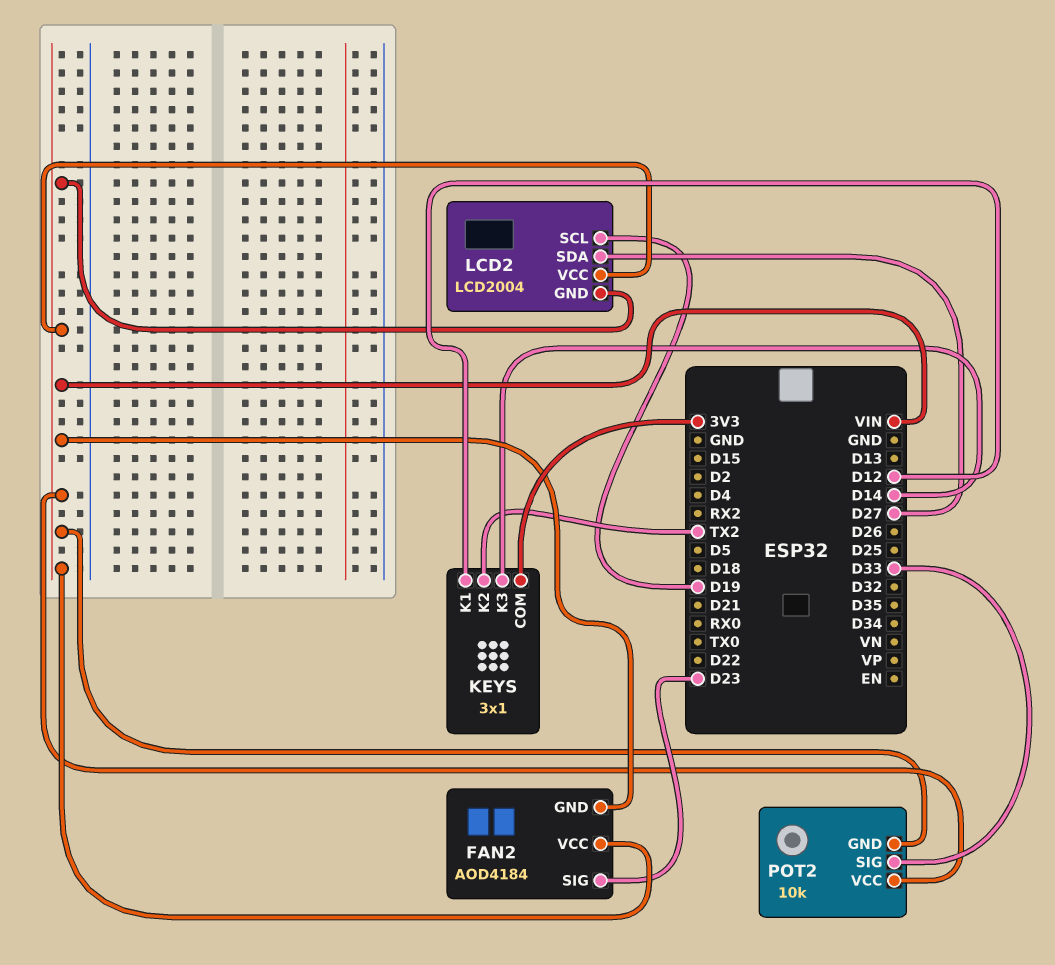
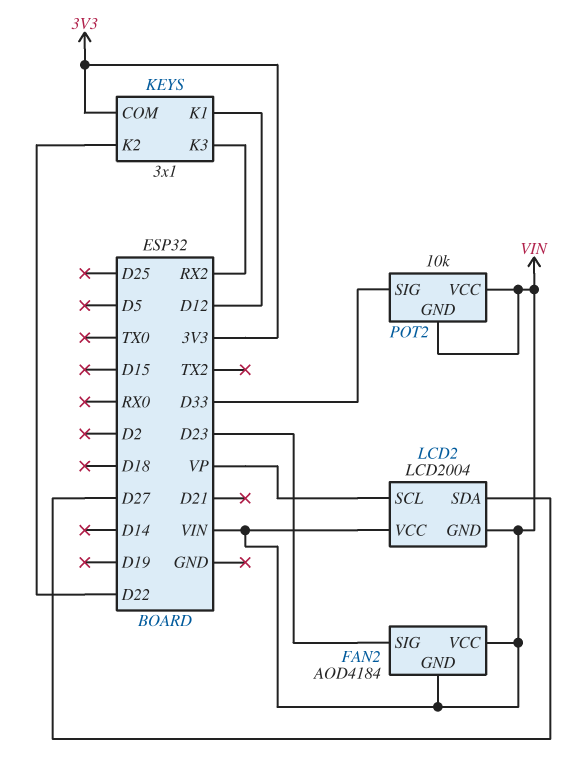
KEYS pin K2: TX2 -> D22
KEYS pin K3: D14 -> RX2
LCD2 pin SCL: D19 -> VP

